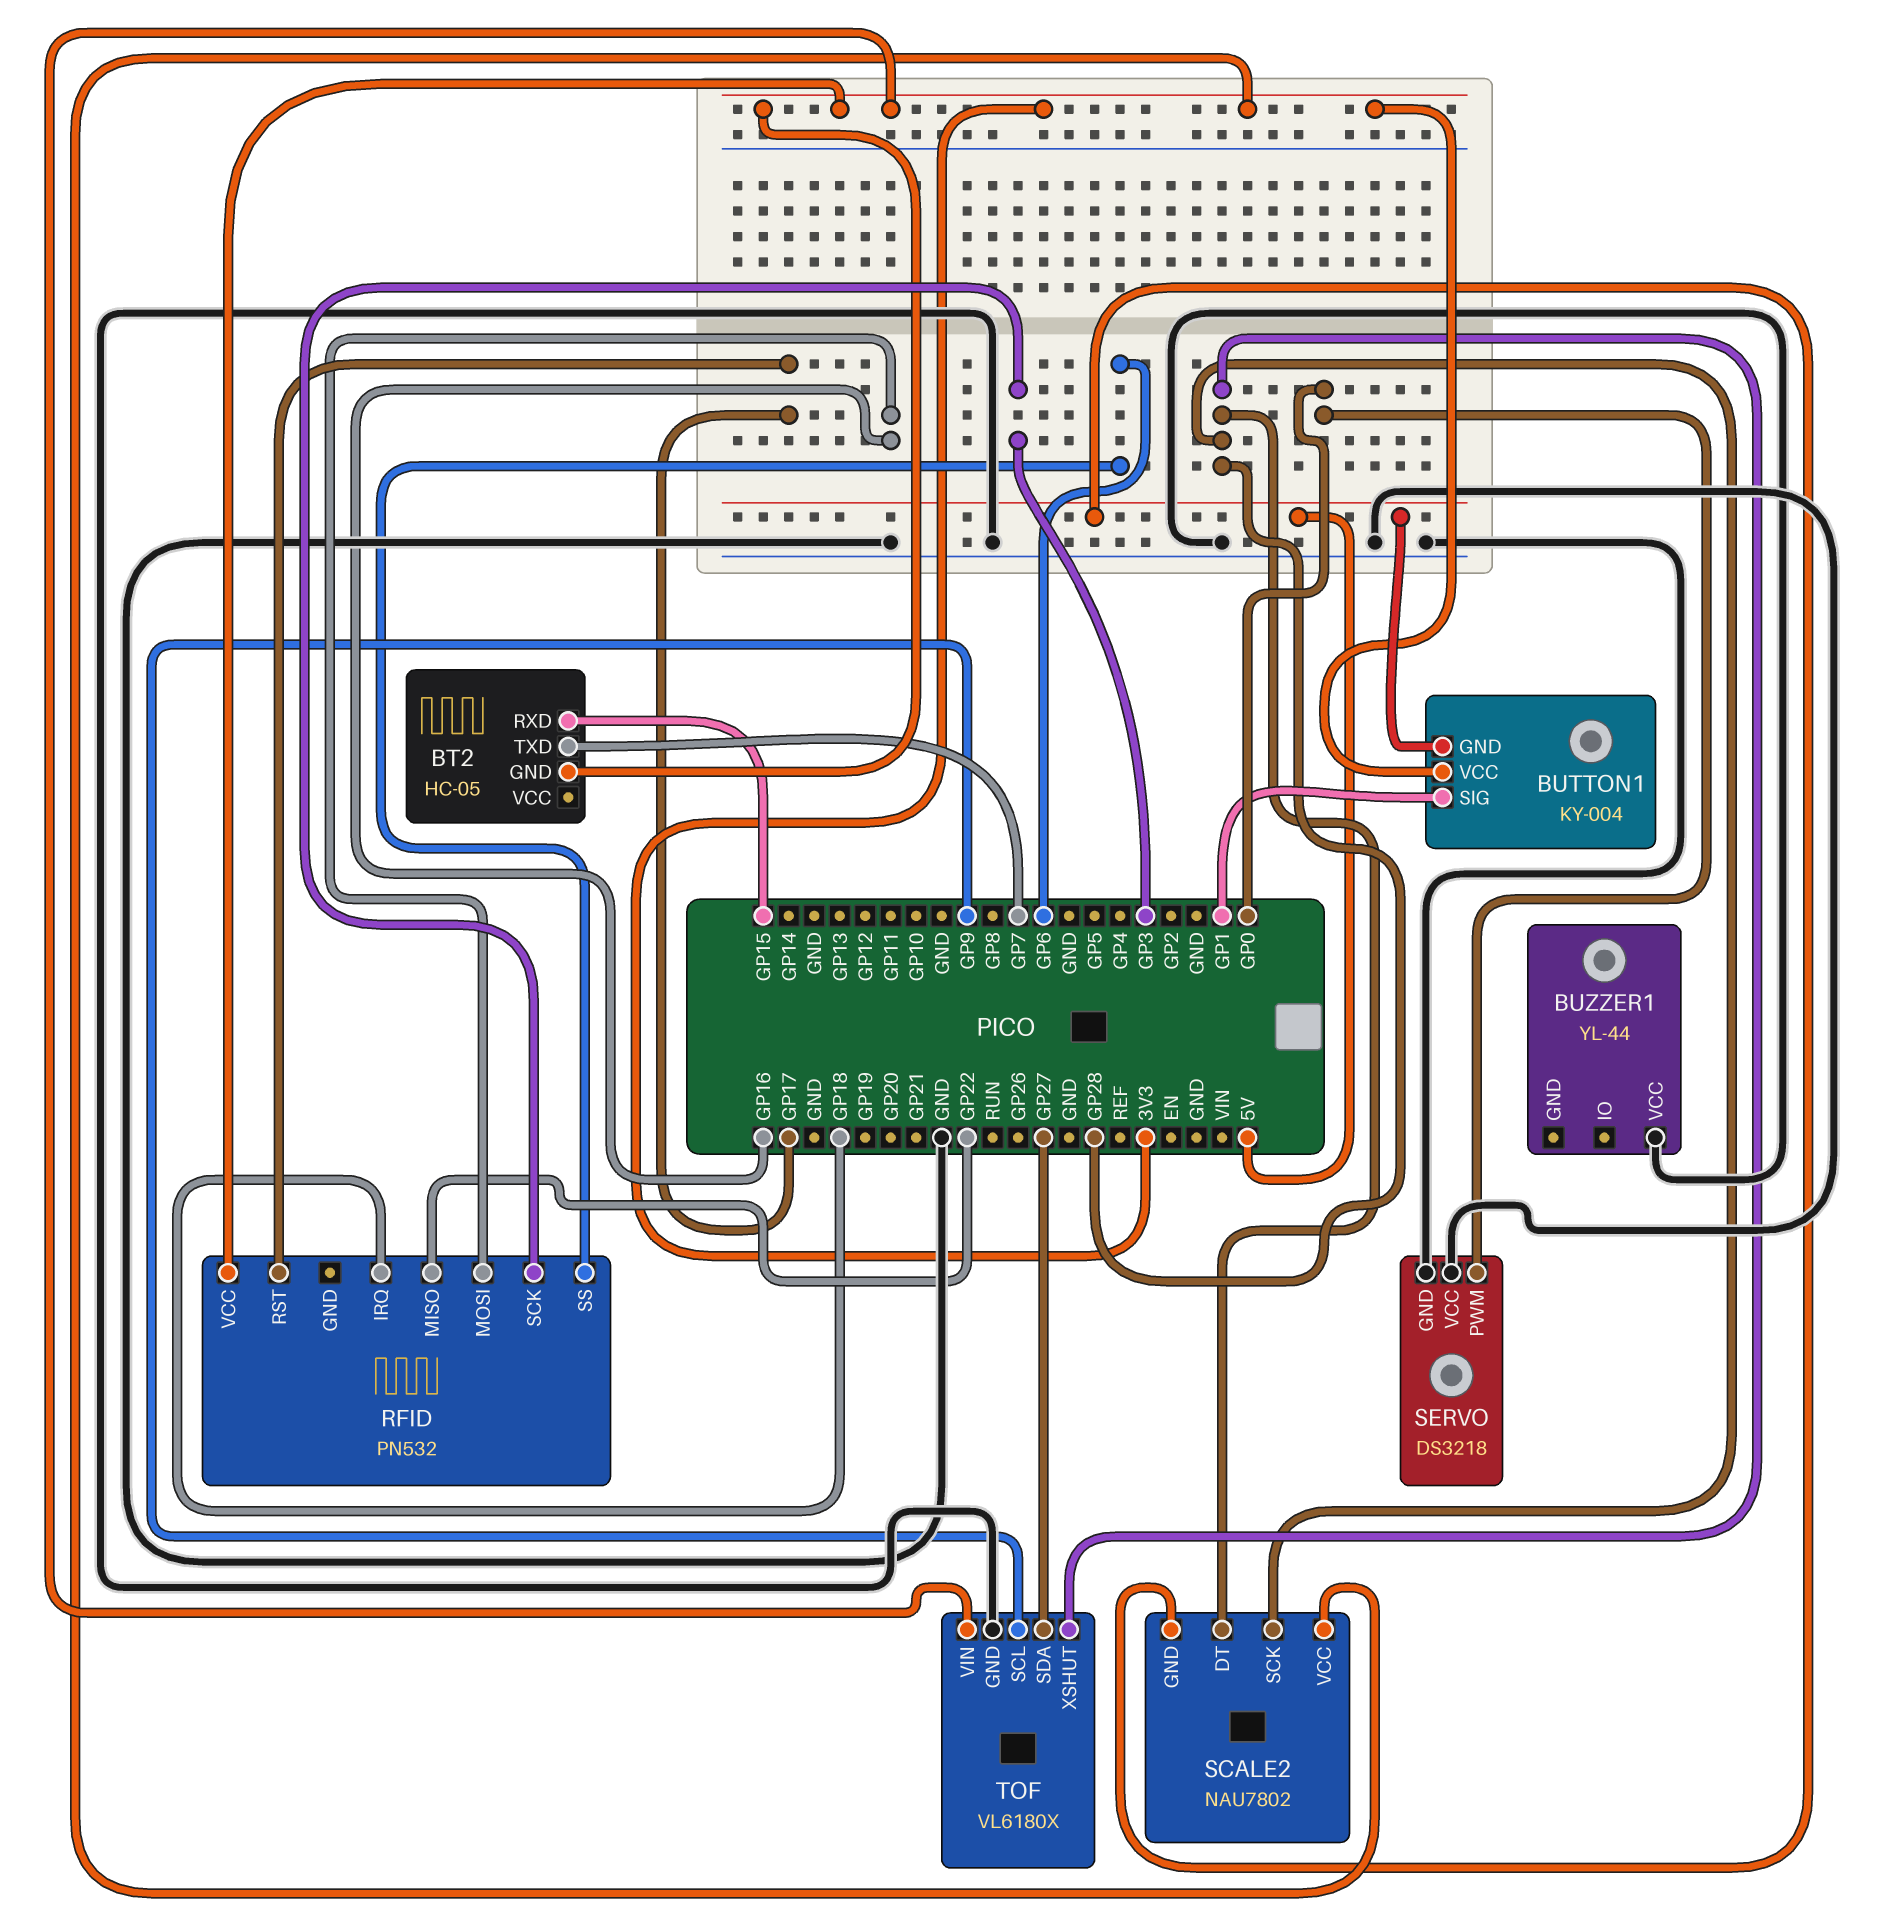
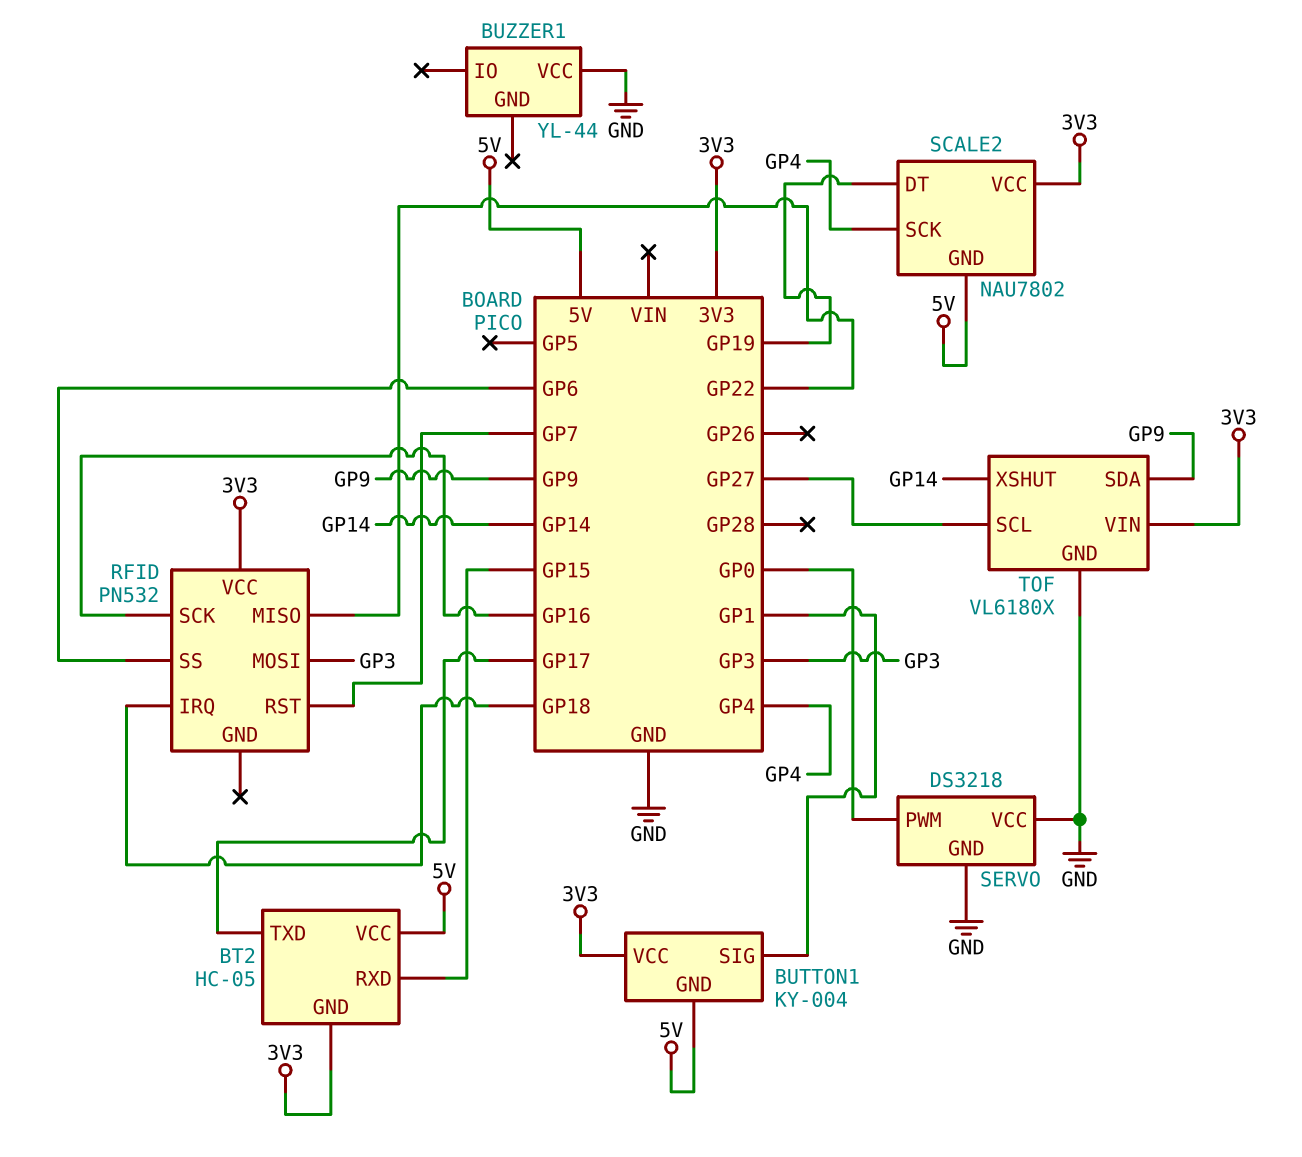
BT2 pin TXD: GP7 -> GP17
BT2 pin VCC: none -> 5V
RFID pin MOSI: GP16 -> GP3
RFID pin RST: GP17 -> GP7
RFID pin SCK: GP3 -> GP16
SCALE2 pin DT: GP28 -> GP19
SCALE2 pin SCK: GP28 -> GP4
TOF pin SCL: GP9 -> GP27
TOF pin SDA: GP27 -> GP9
TOF pin XSHUT: GP28 -> GP14

